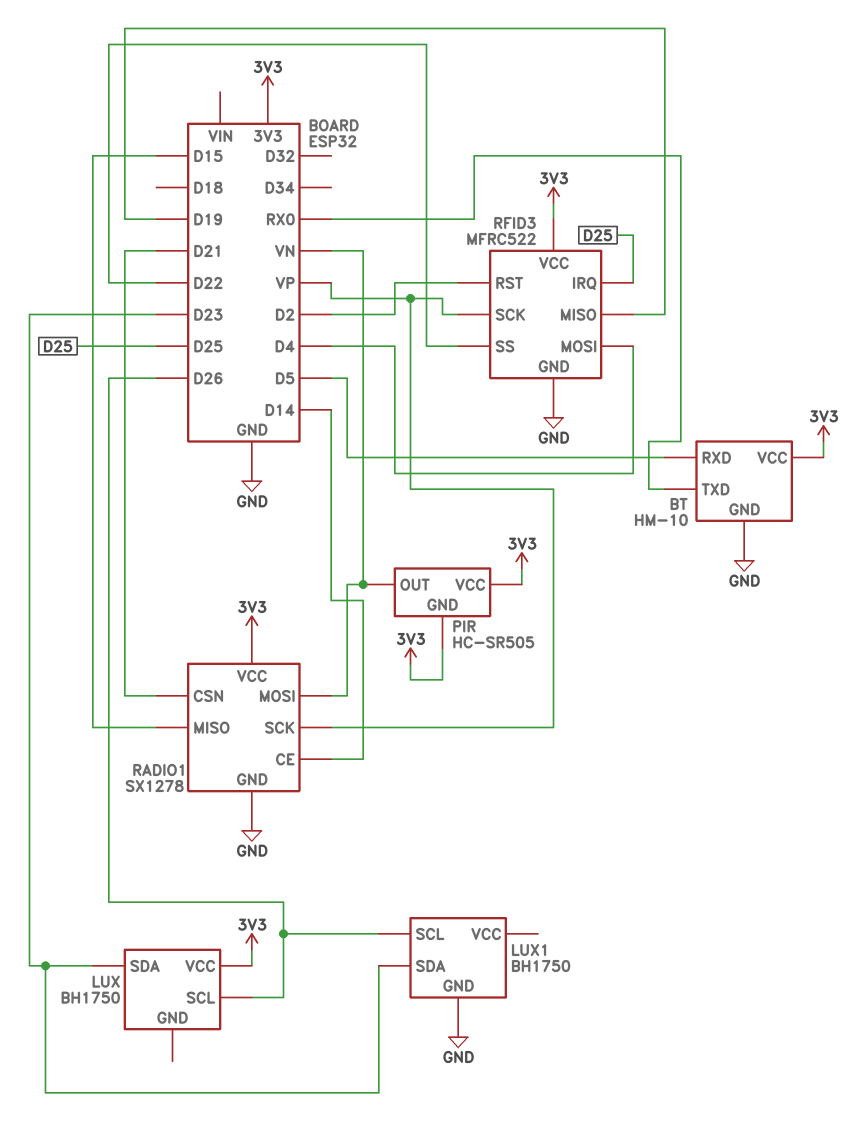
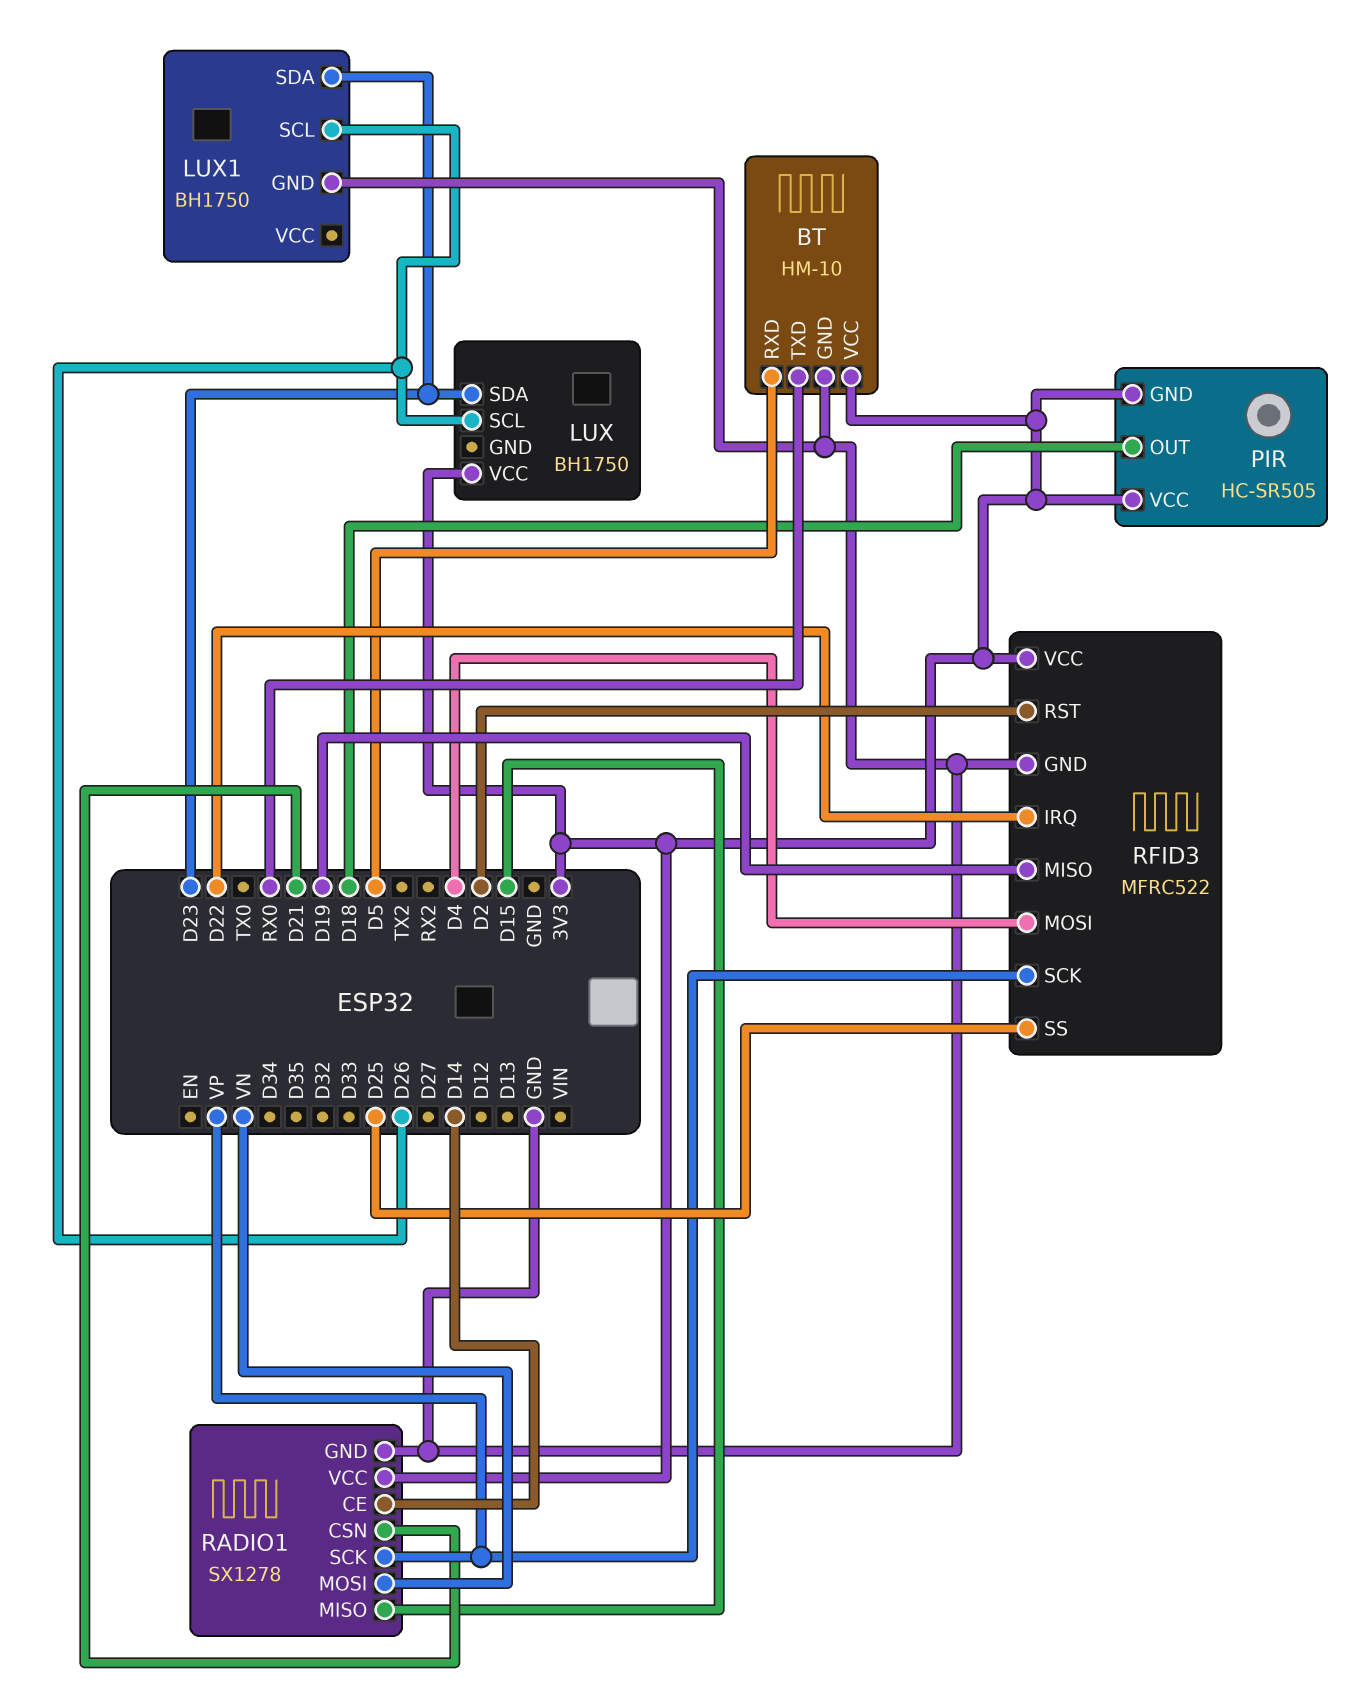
PIR pin OUT: VN -> D18
RFID3 pin IRQ: D25 -> D22
RFID3 pin SS: D22 -> D25

